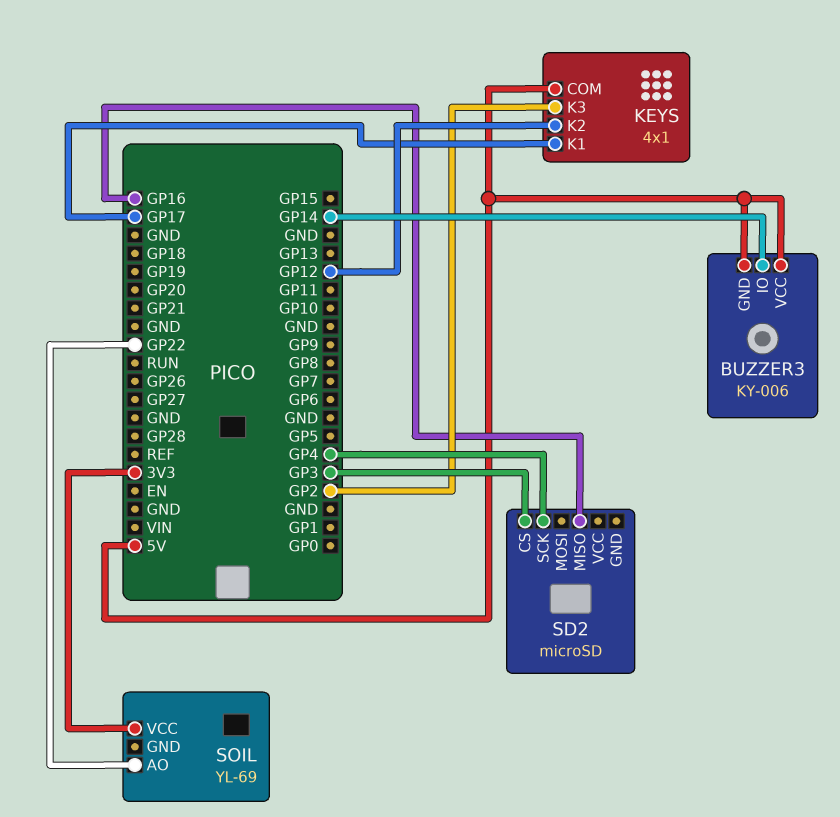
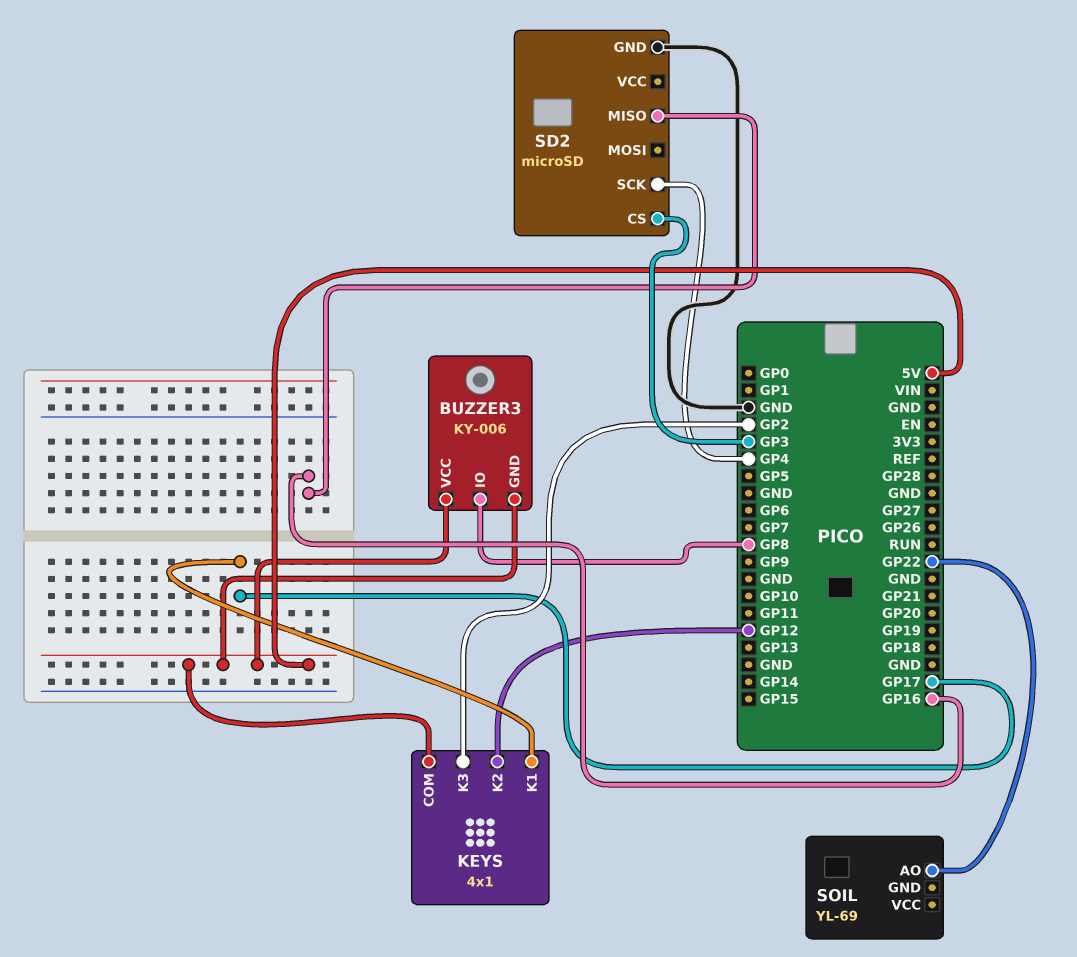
BUZZER3 pin IO: GP14 -> GP8
SD2 pin GND: none -> GND
SOIL pin VCC: 3V3 -> none

